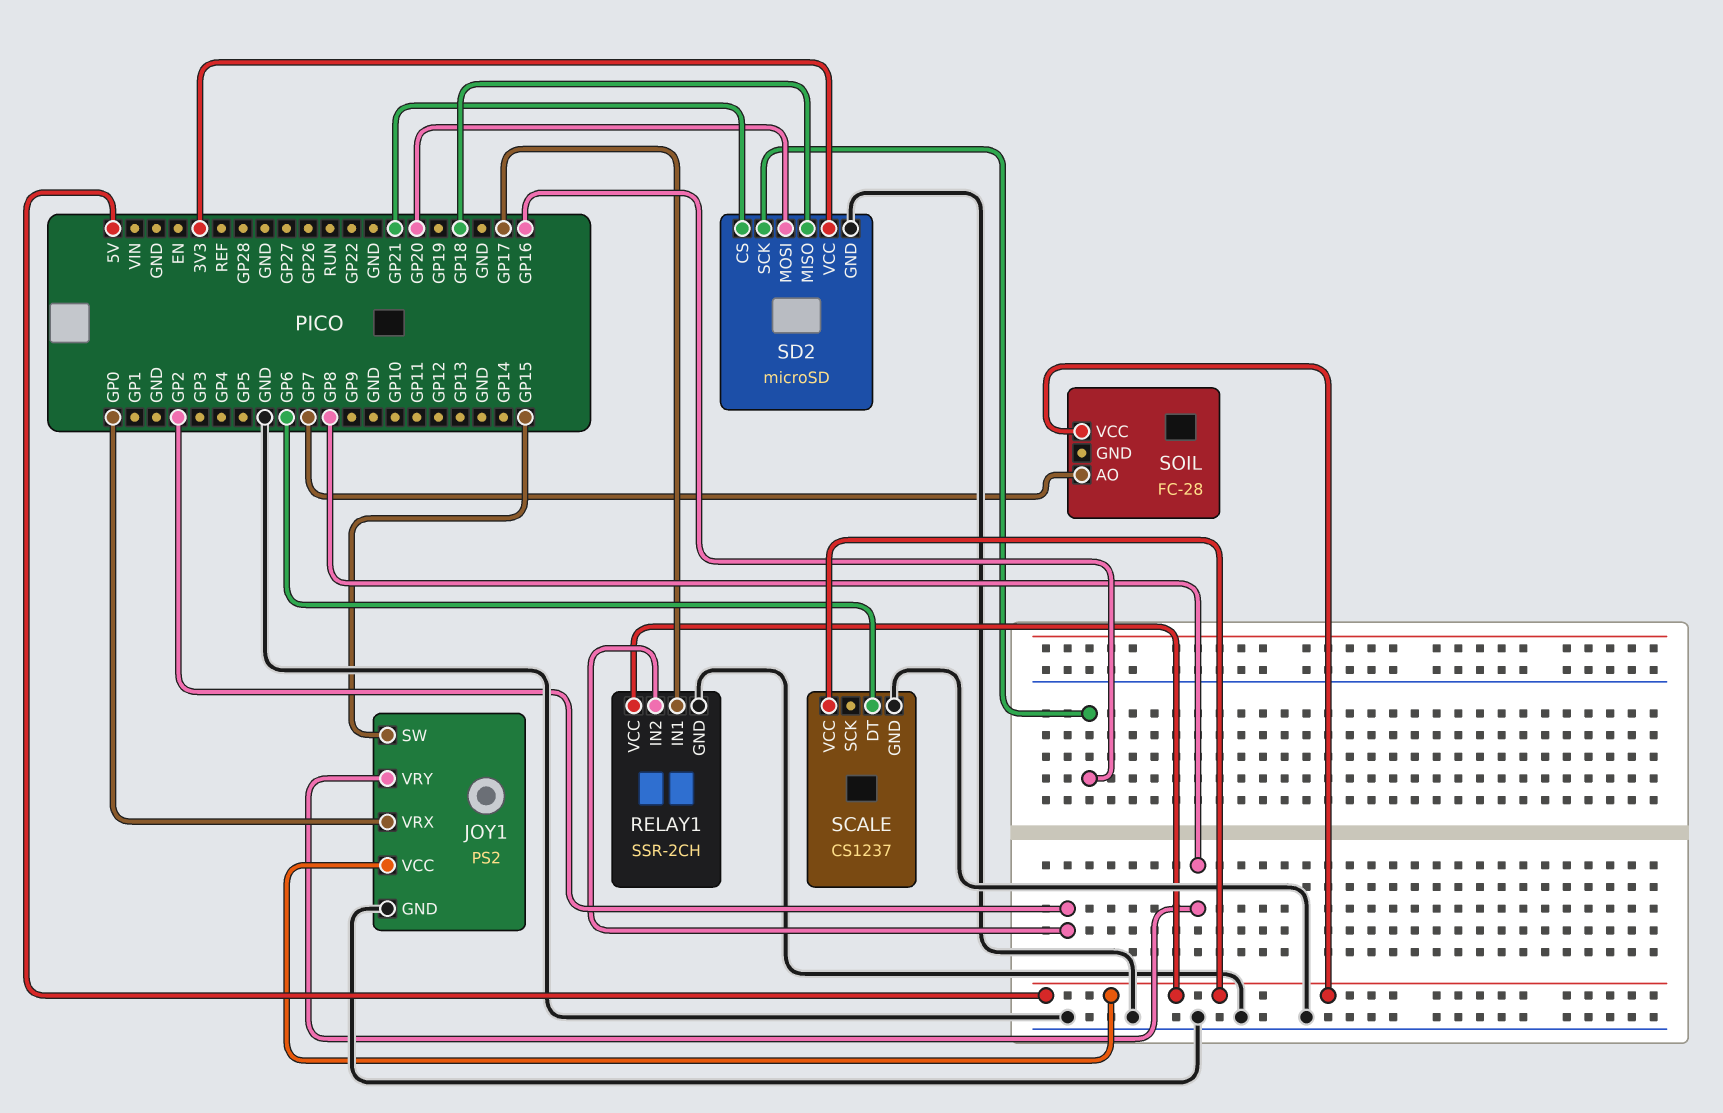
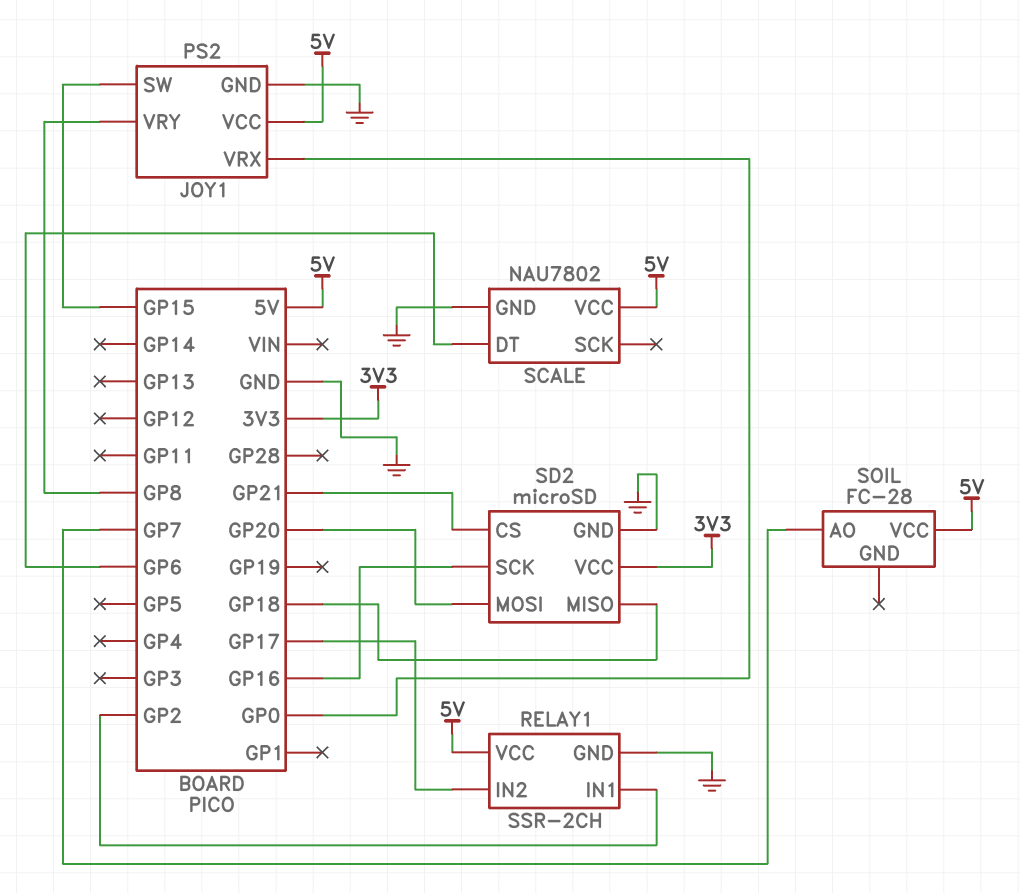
RELAY1 pin IN1: GP17 -> GP2
RELAY1 pin IN2: GP2 -> GP17
SCALE: CS1237 -> NAU7802

